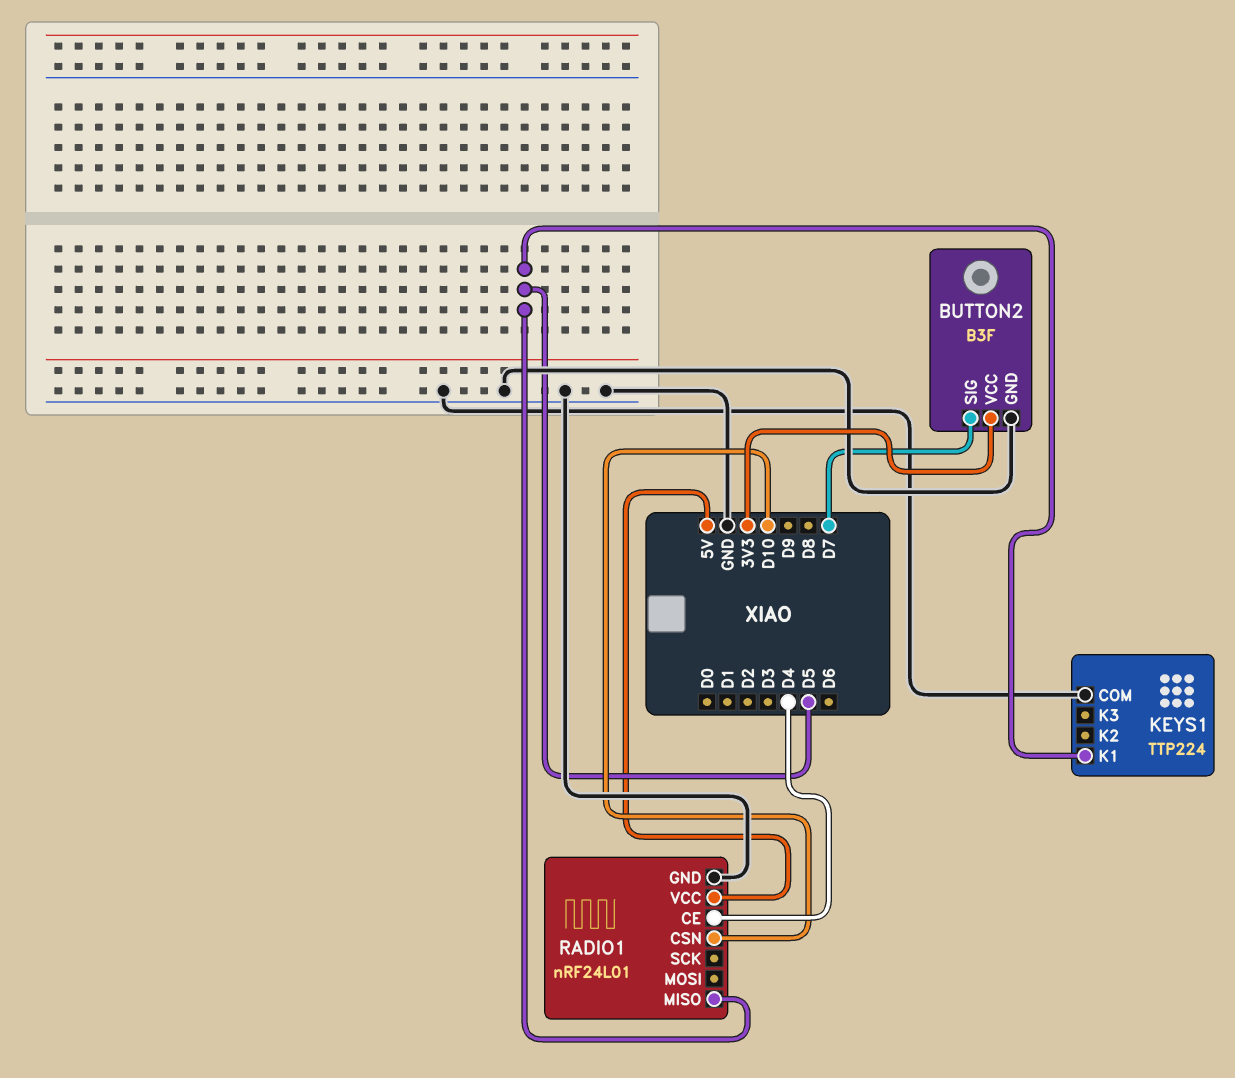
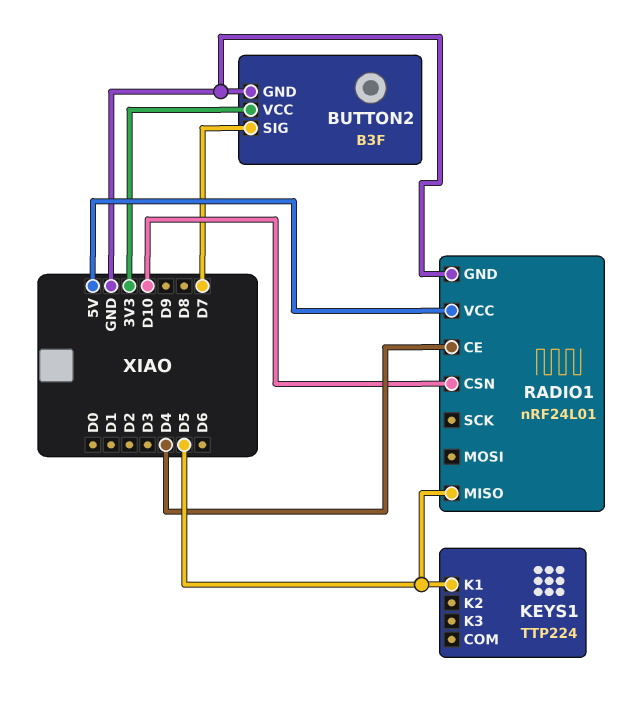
KEYS1 pin COM: GND -> none

